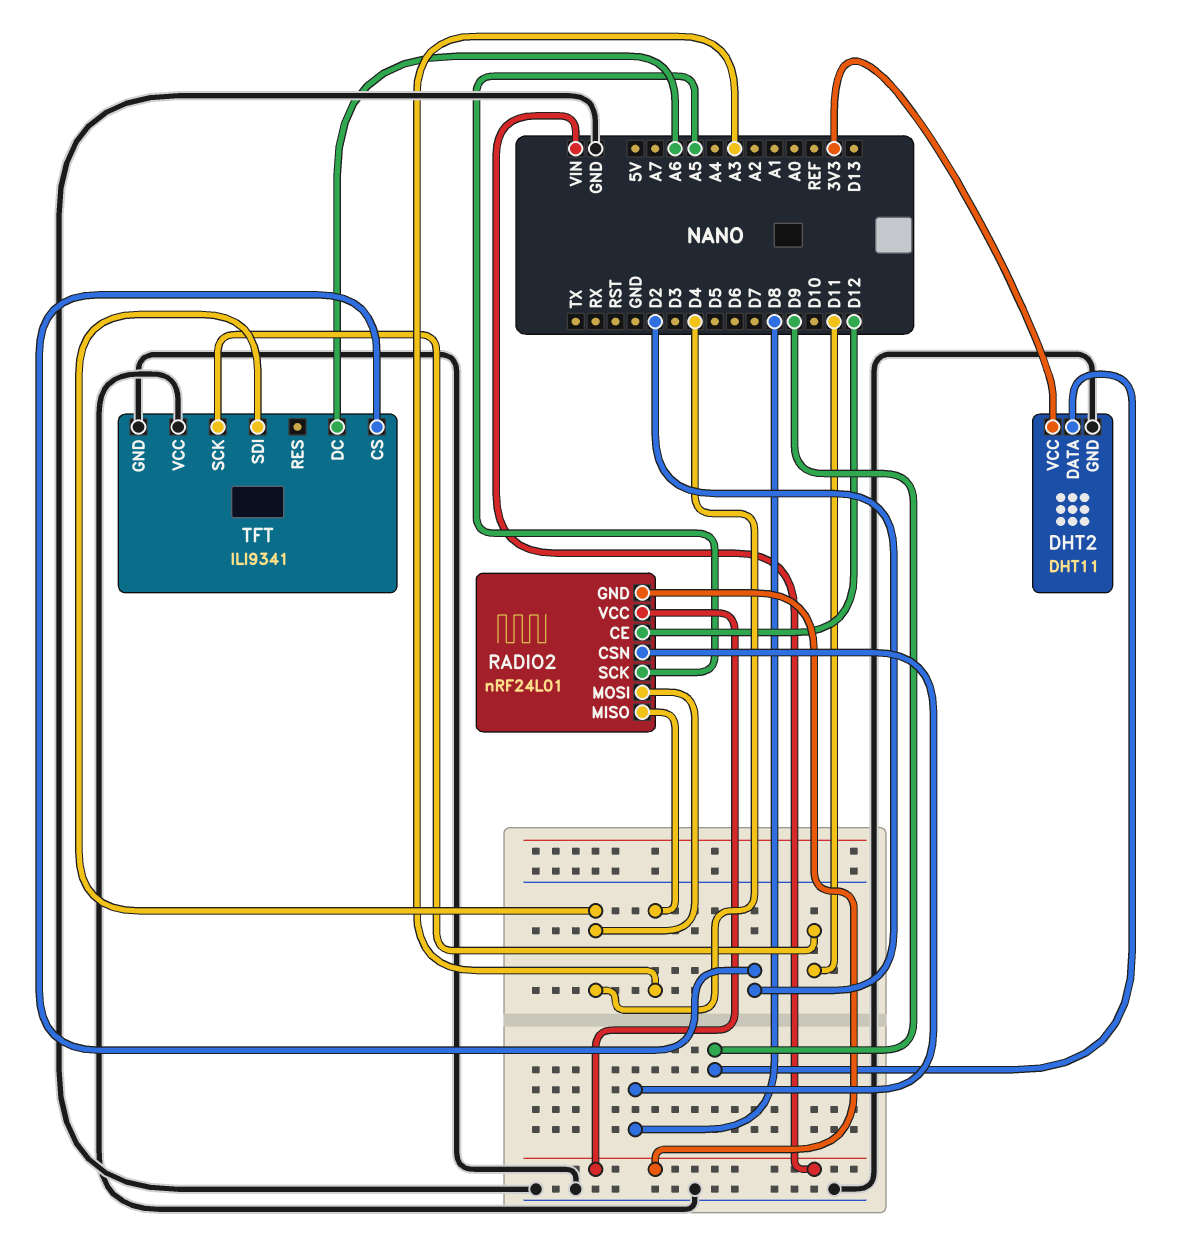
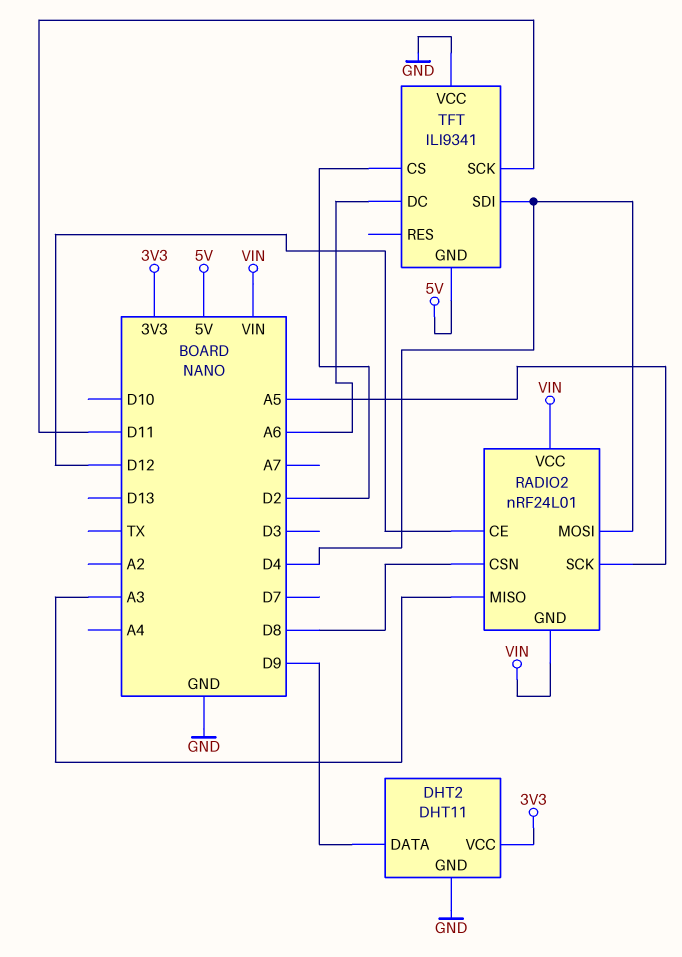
TFT pin GND: GND -> 5V

